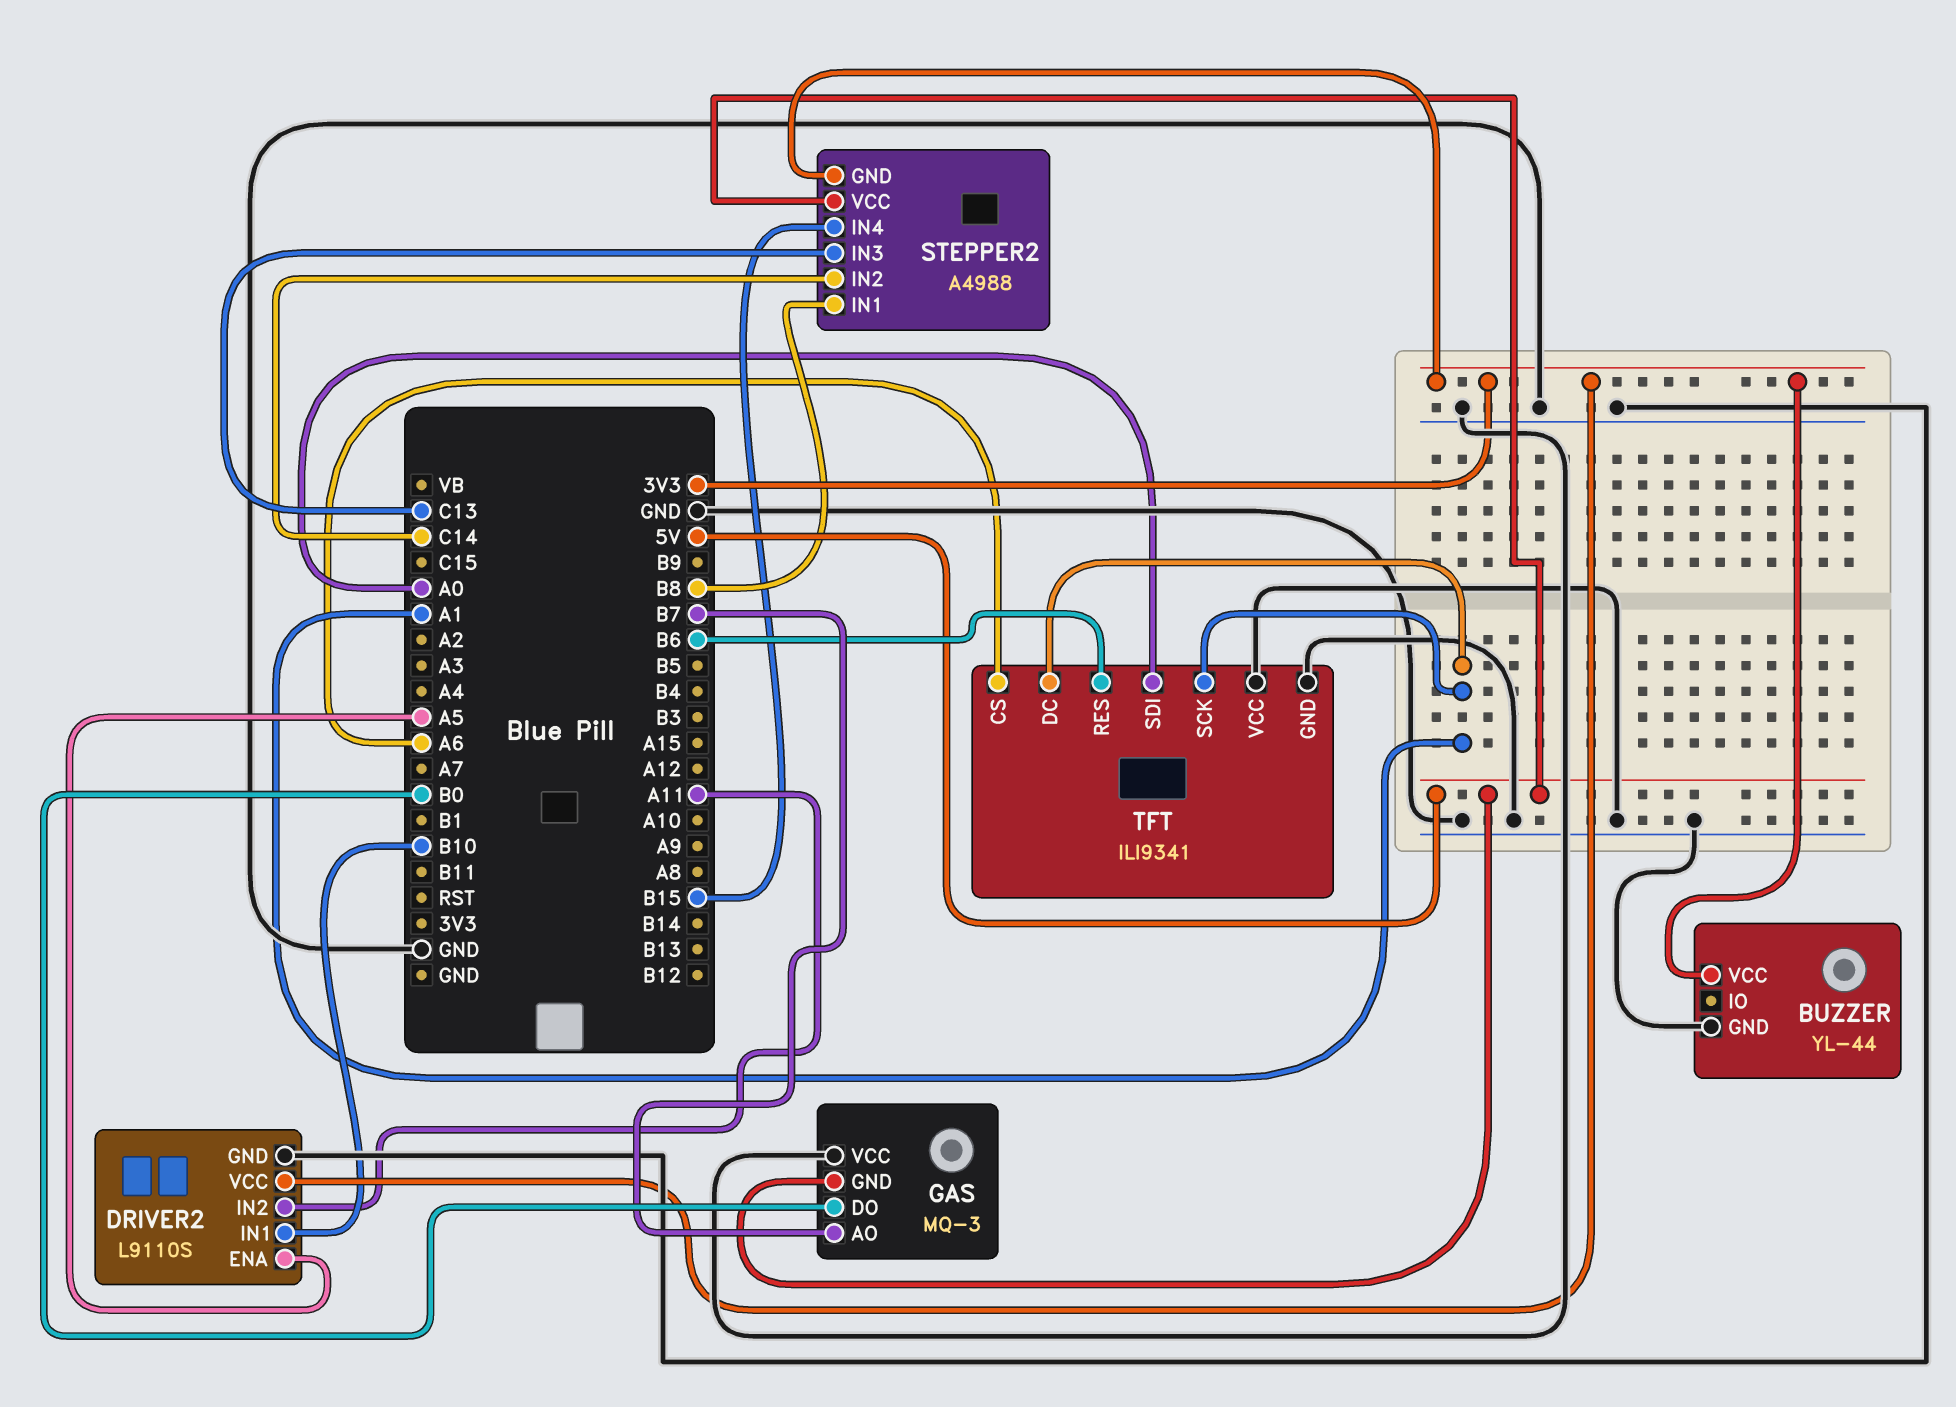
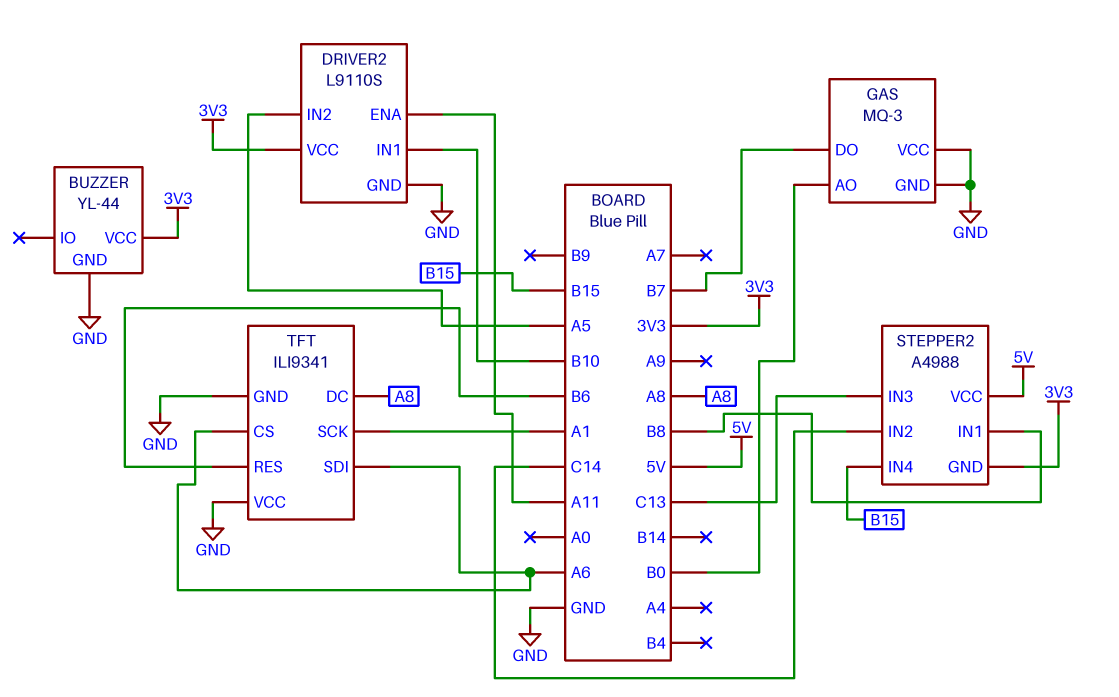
DRIVER2 pin ENA: A5 -> A11
DRIVER2 pin IN2: A11 -> A5
GAS pin AO: B7 -> B0
GAS pin DO: B0 -> B7
GAS pin GND: 5V -> GND
TFT pin DC: A1 -> A8
TFT pin SDI: A0 -> A6

